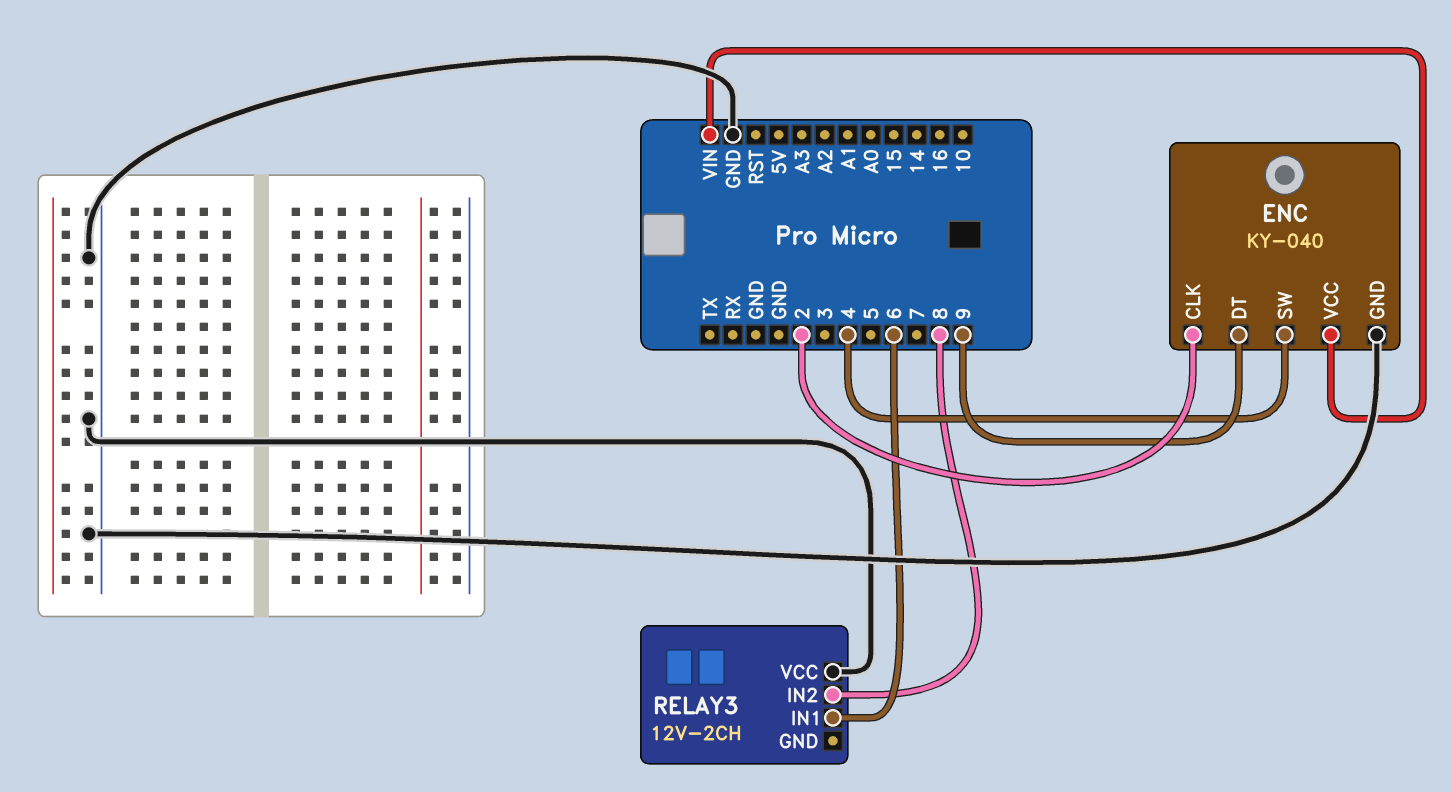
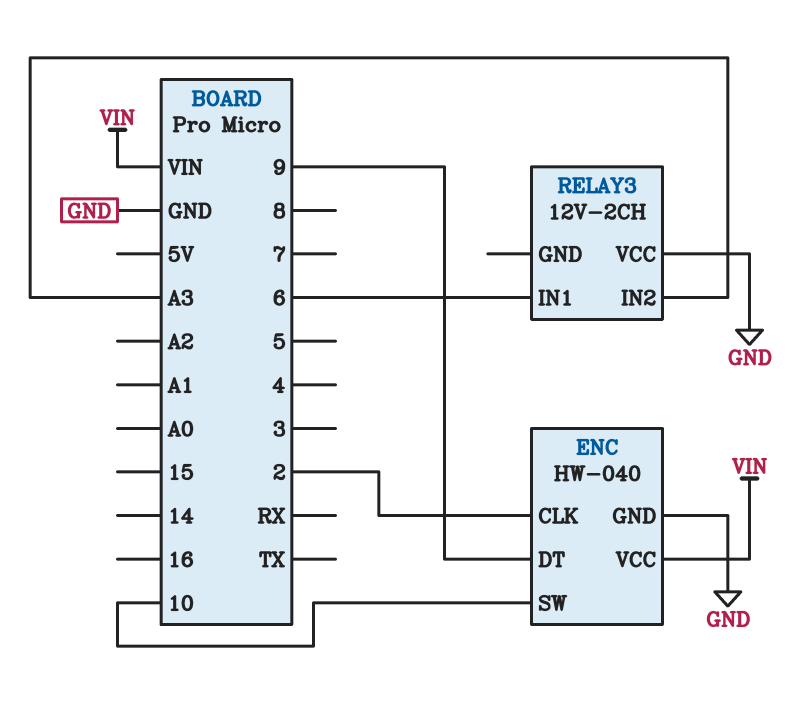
ENC: KY-040 -> HW-040
ENC pin SW: 4 -> 10
RELAY3 pin IN2: 8 -> A3

